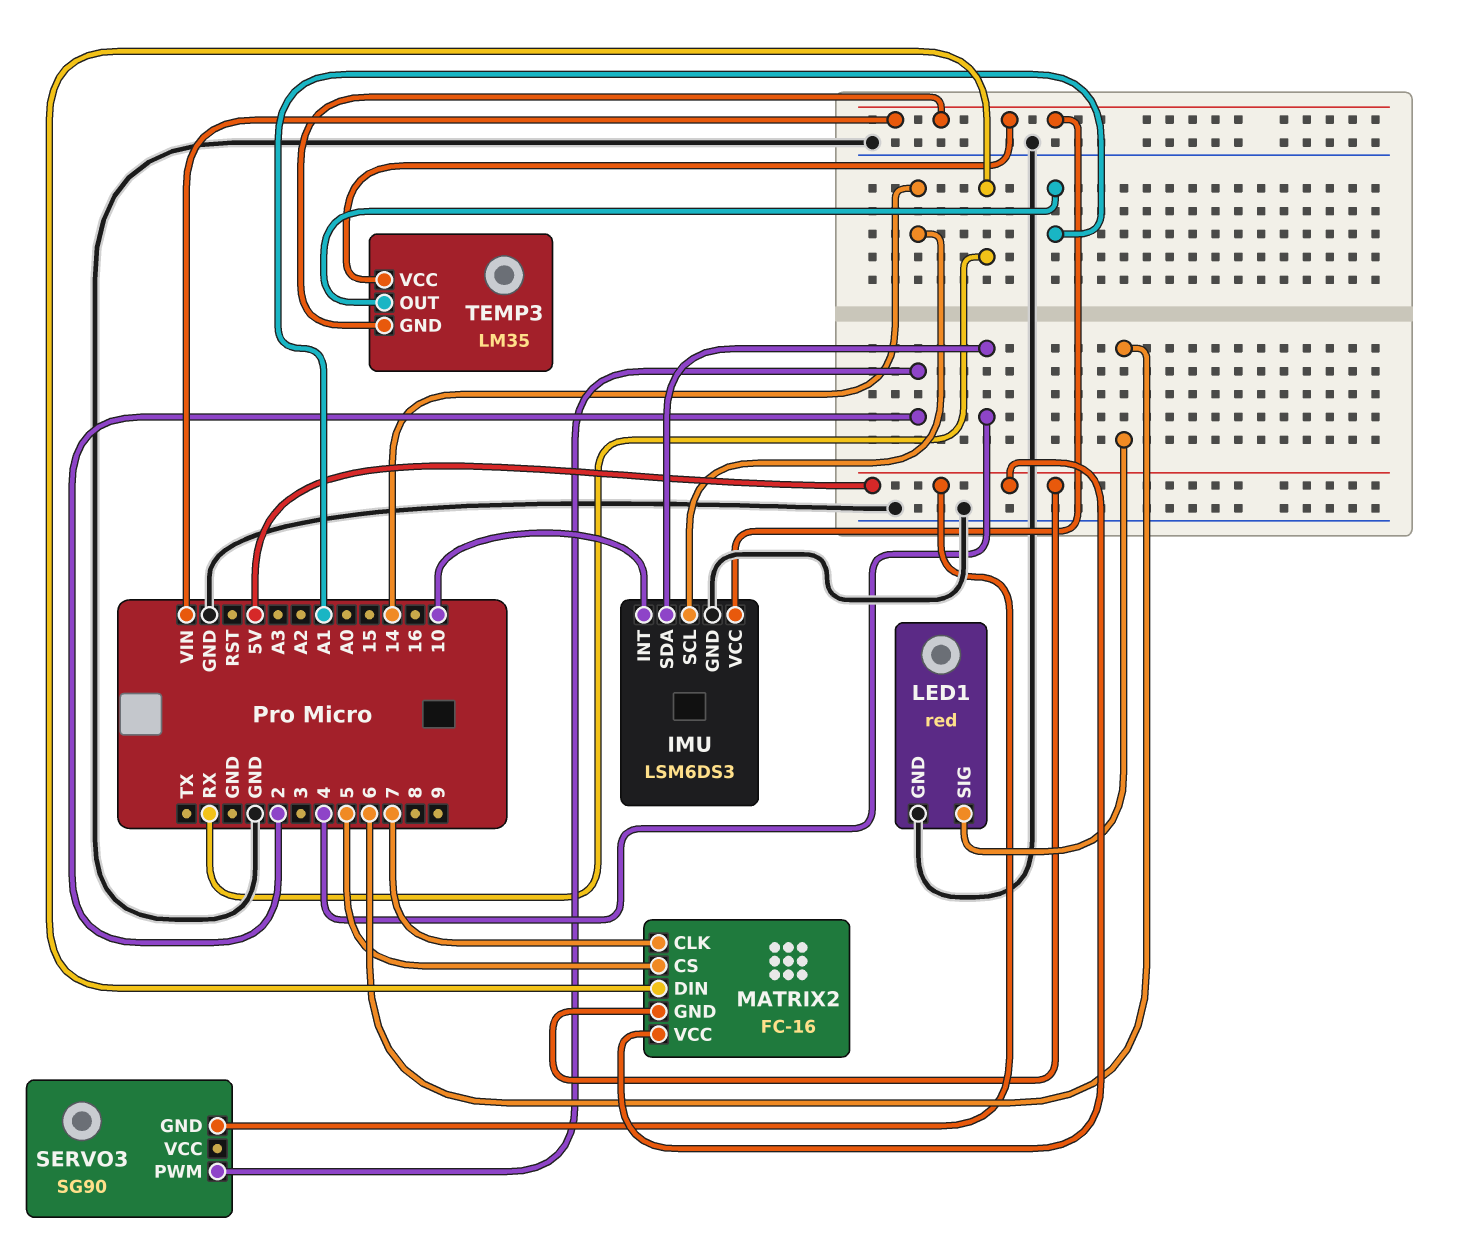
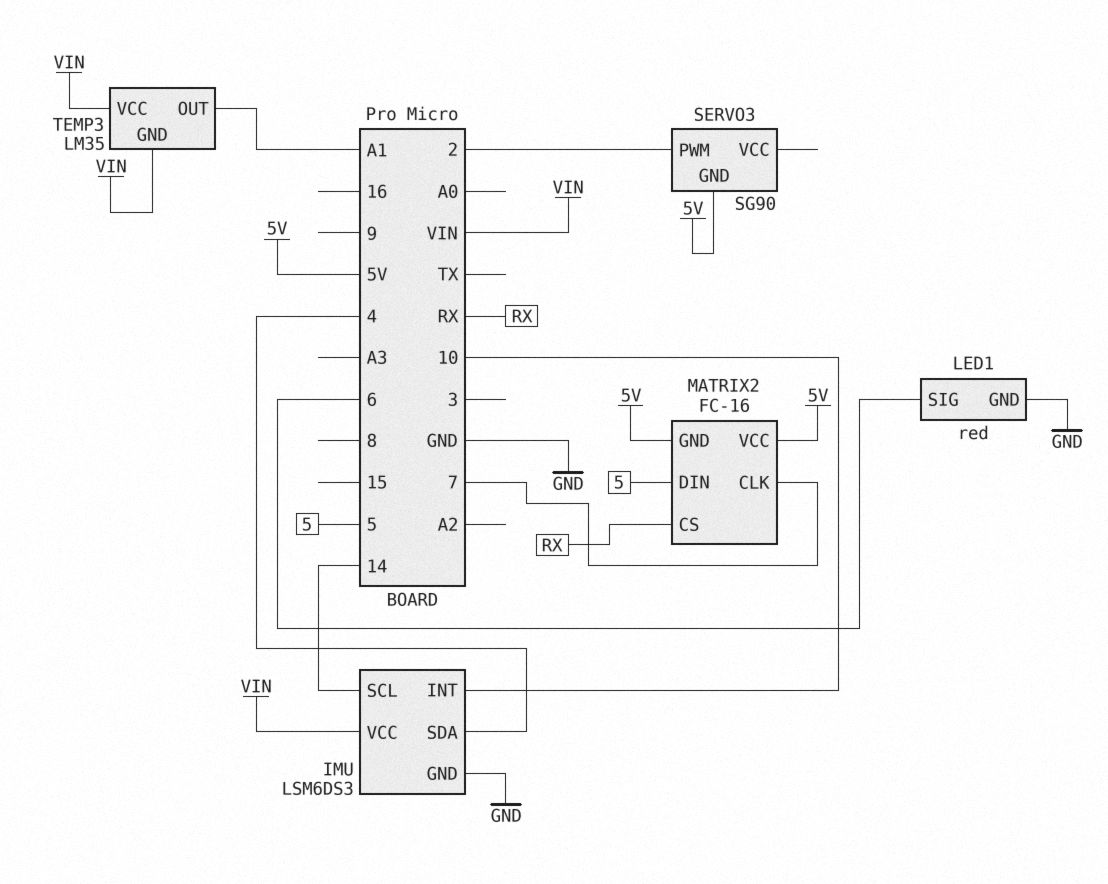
MATRIX2 pin CS: 5 -> RX
MATRIX2 pin DIN: RX -> 5

